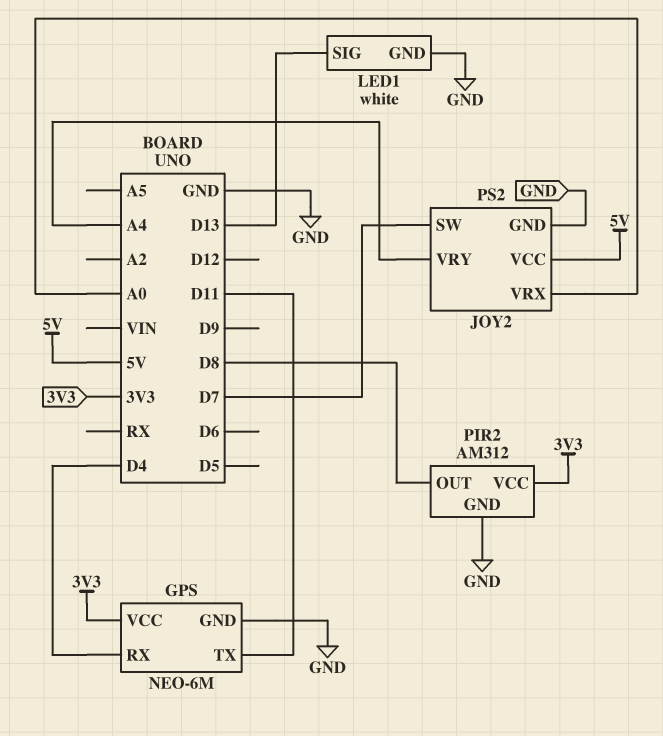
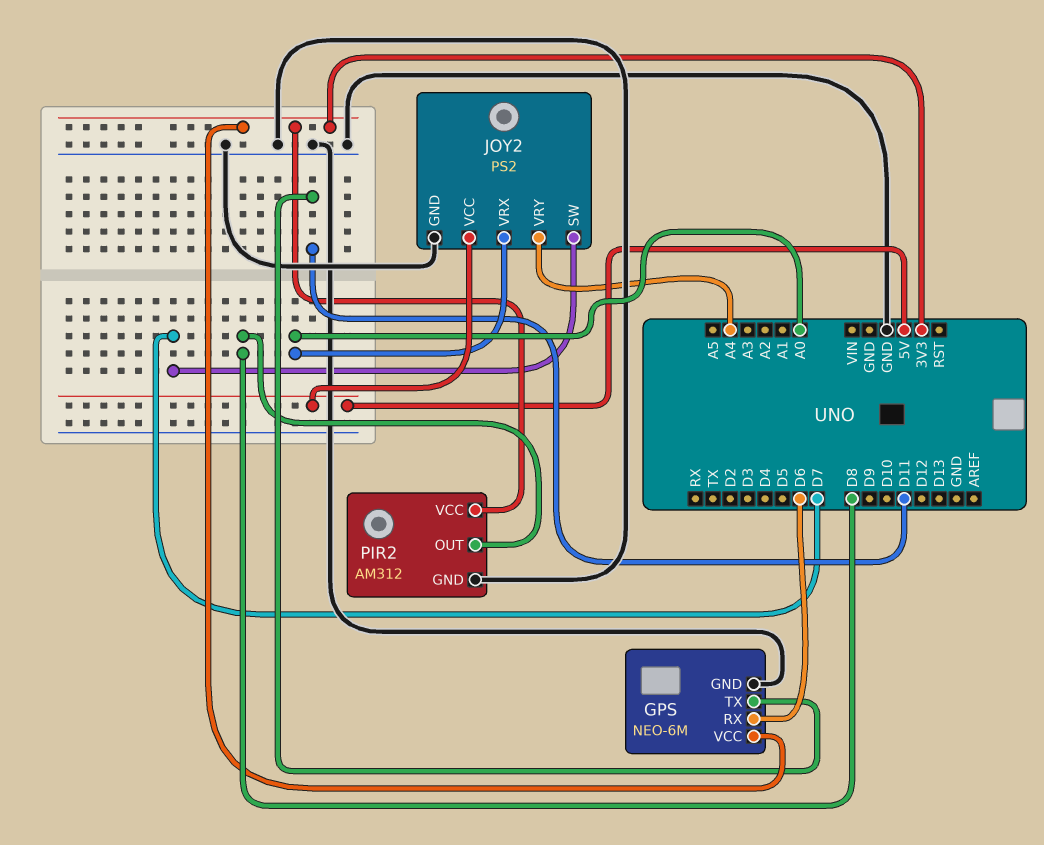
GPS pin RX: D4 -> D6
LED1: white -> none
LED1 pin GND: GND -> none
LED1 pin SIG: D13 -> none

